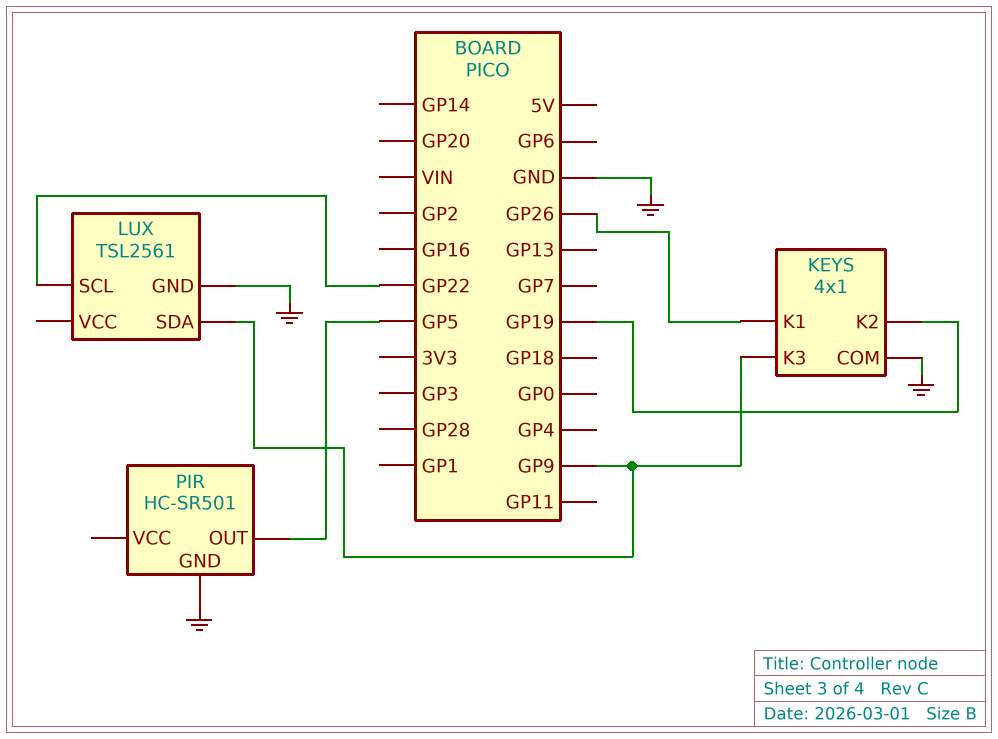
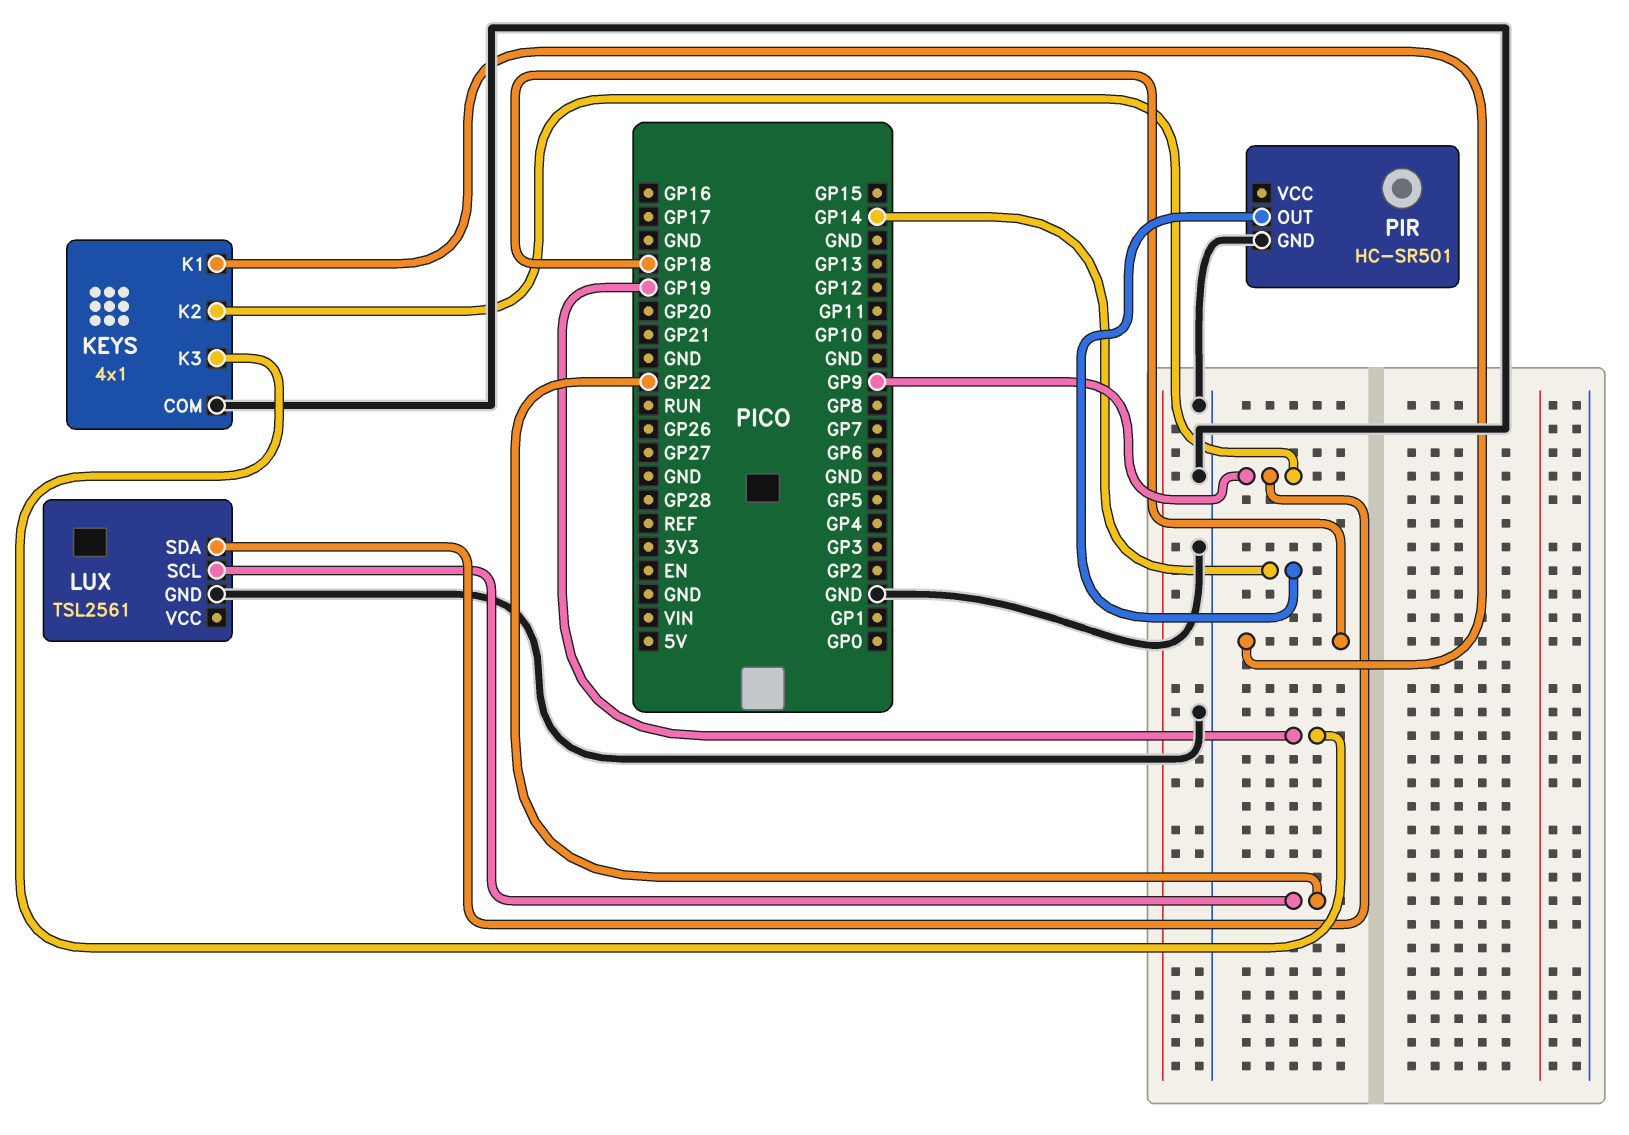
KEYS pin K1: GP26 -> GP18
KEYS pin K2: GP19 -> GP9
KEYS pin K3: GP9 -> GP19
PIR pin OUT: GP5 -> GP14

